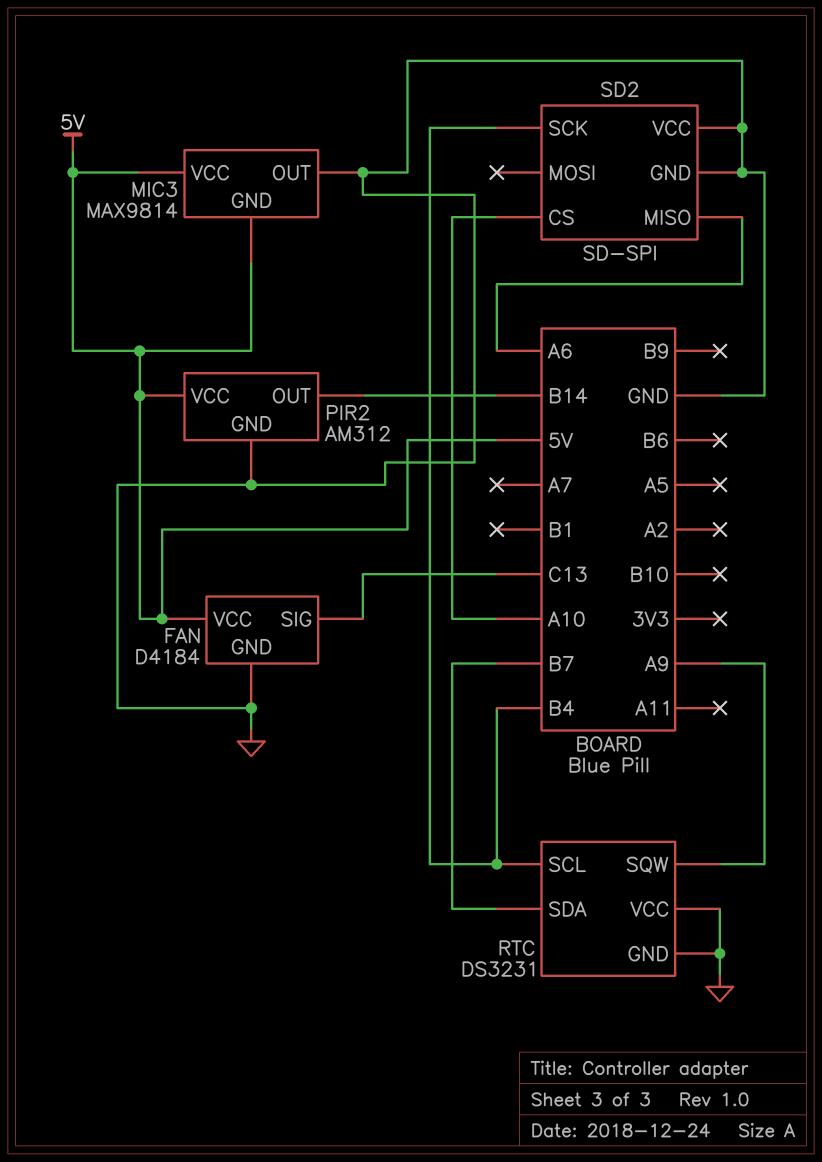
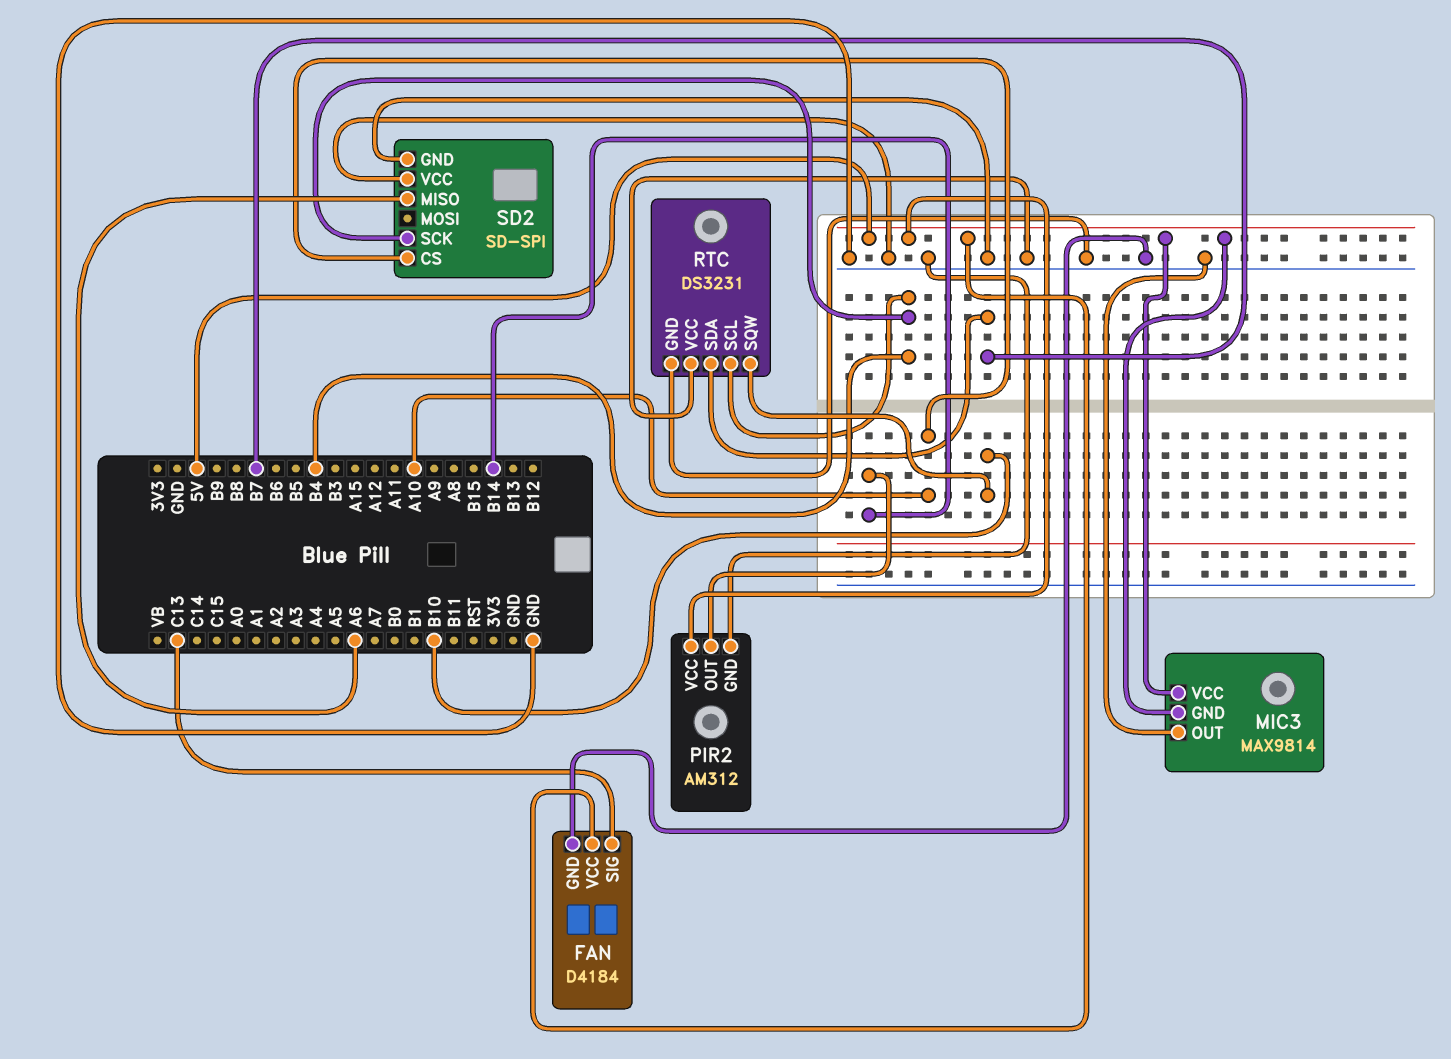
RTC pin SQW: A9 -> B10

